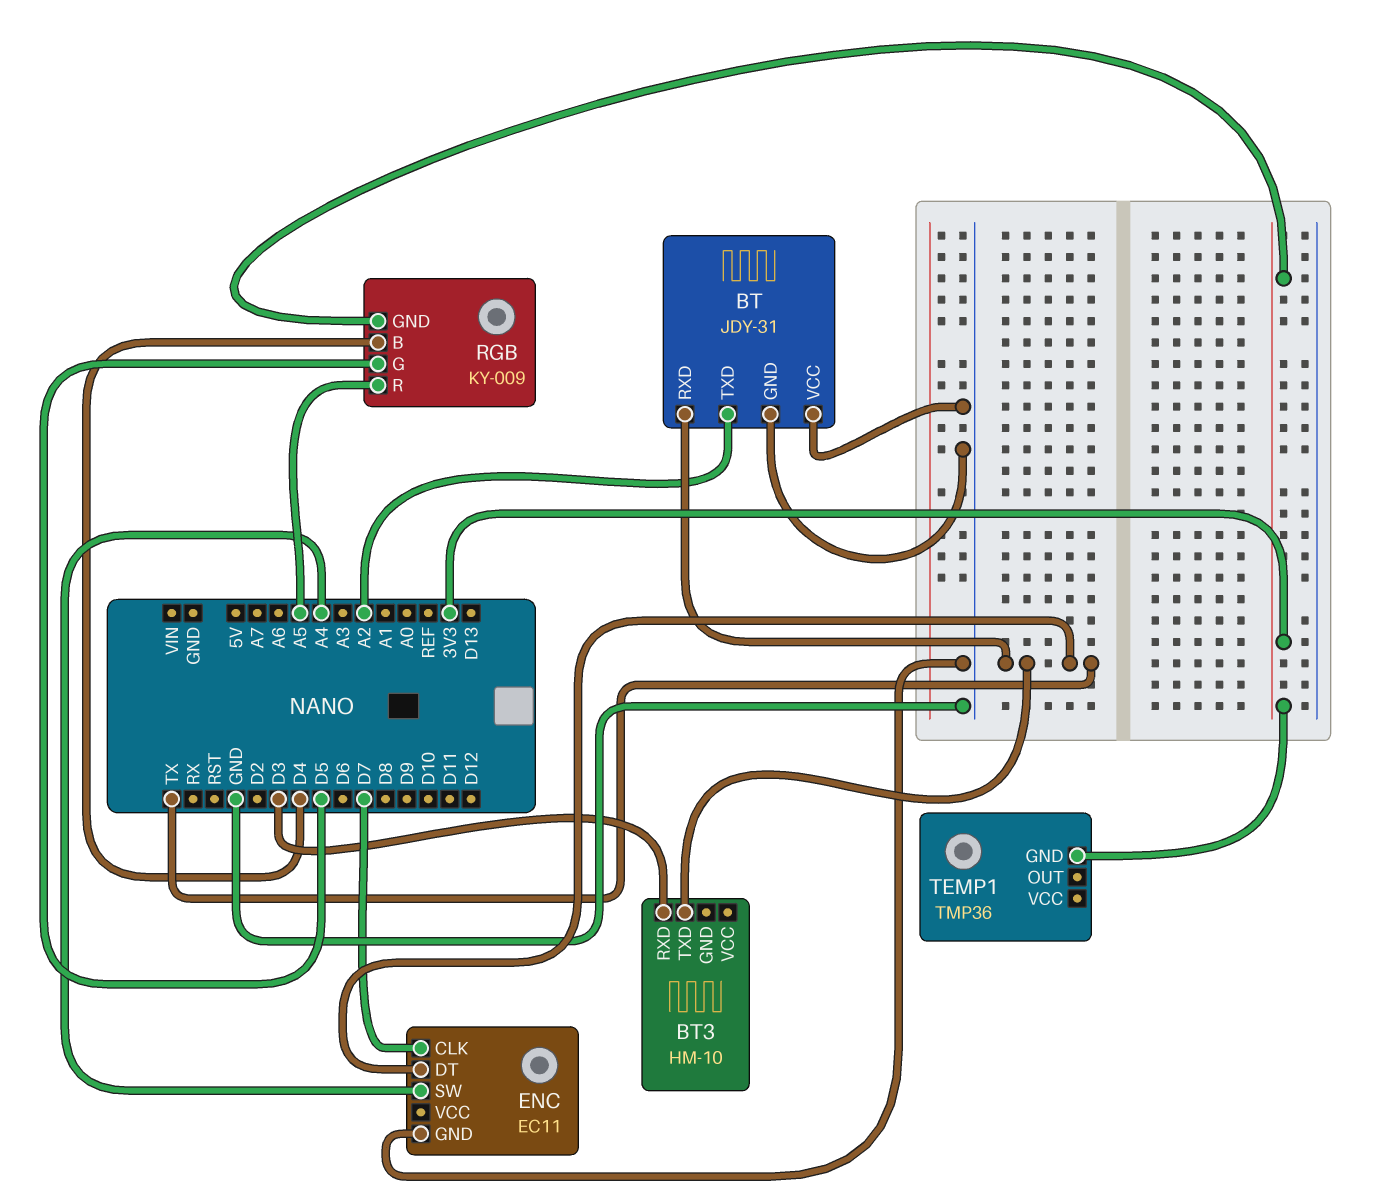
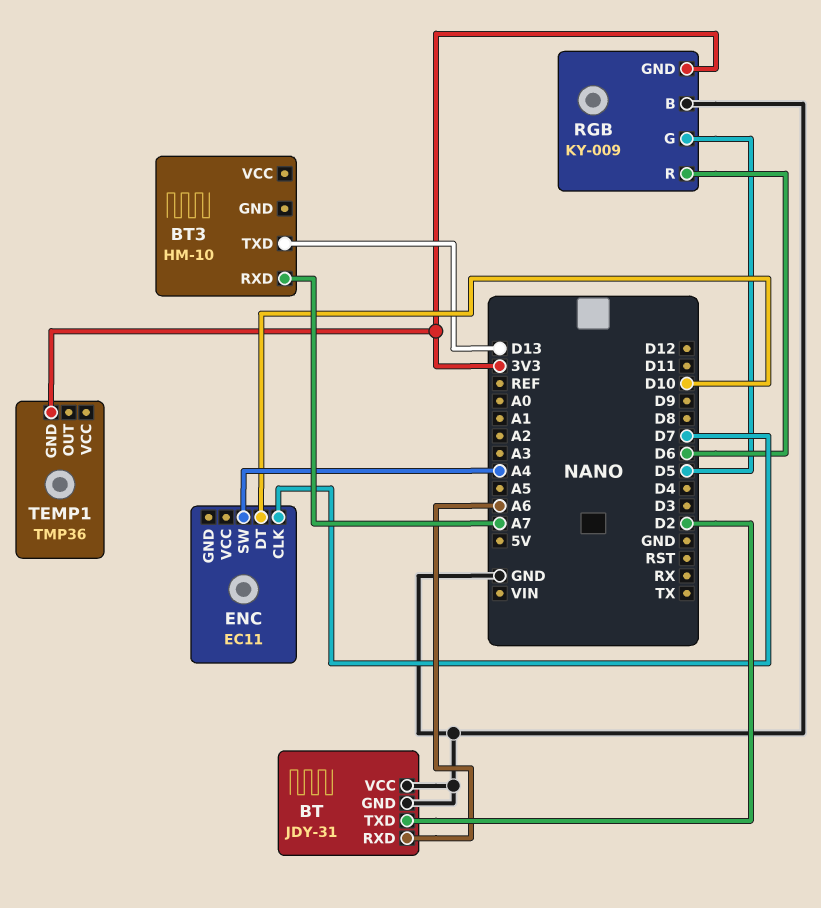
BT pin RXD: TX -> A6
BT pin TXD: A2 -> D2
BT3 pin RXD: D3 -> A7
BT3 pin TXD: TX -> D13
ENC pin DT: TX -> D10
ENC pin GND: GND -> none
RGB pin B: D4 -> GND
RGB pin R: A5 -> D6

